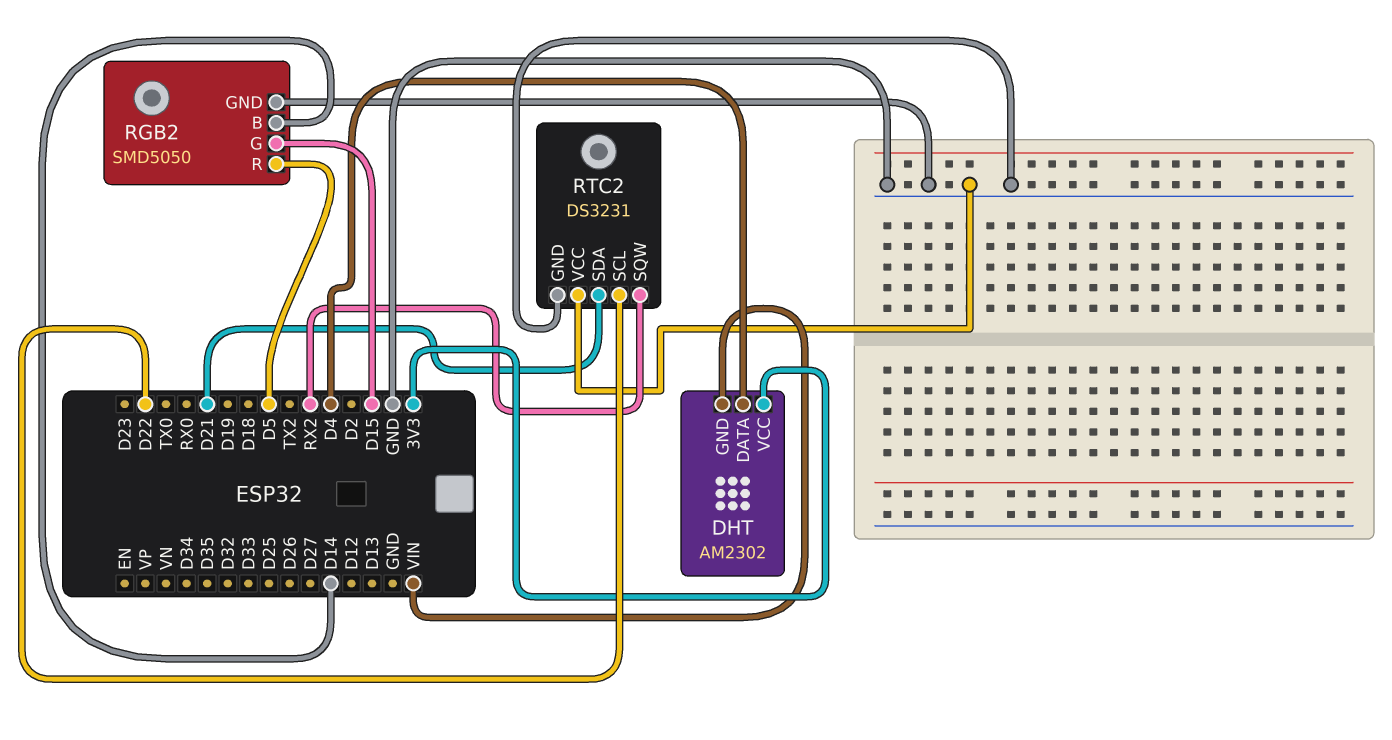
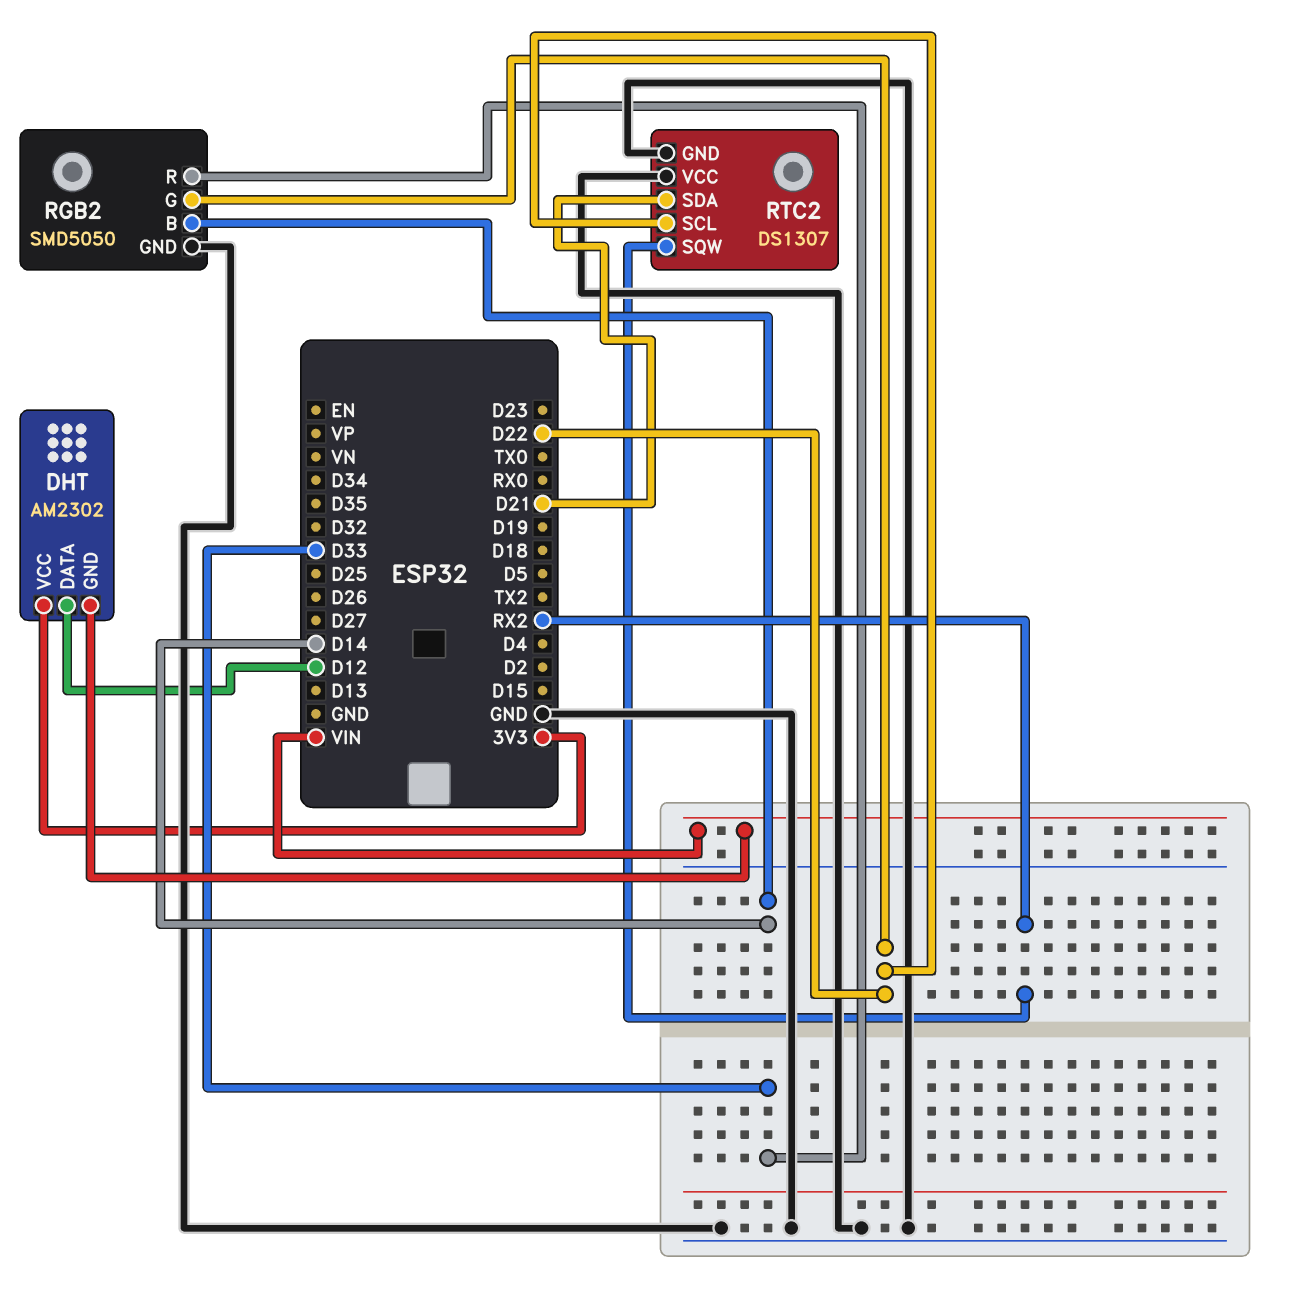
DHT pin DATA: D4 -> D12
RGB2 pin G: D15 -> D22
RGB2 pin R: D5 -> D33
RTC2: DS3231 -> DS1307

